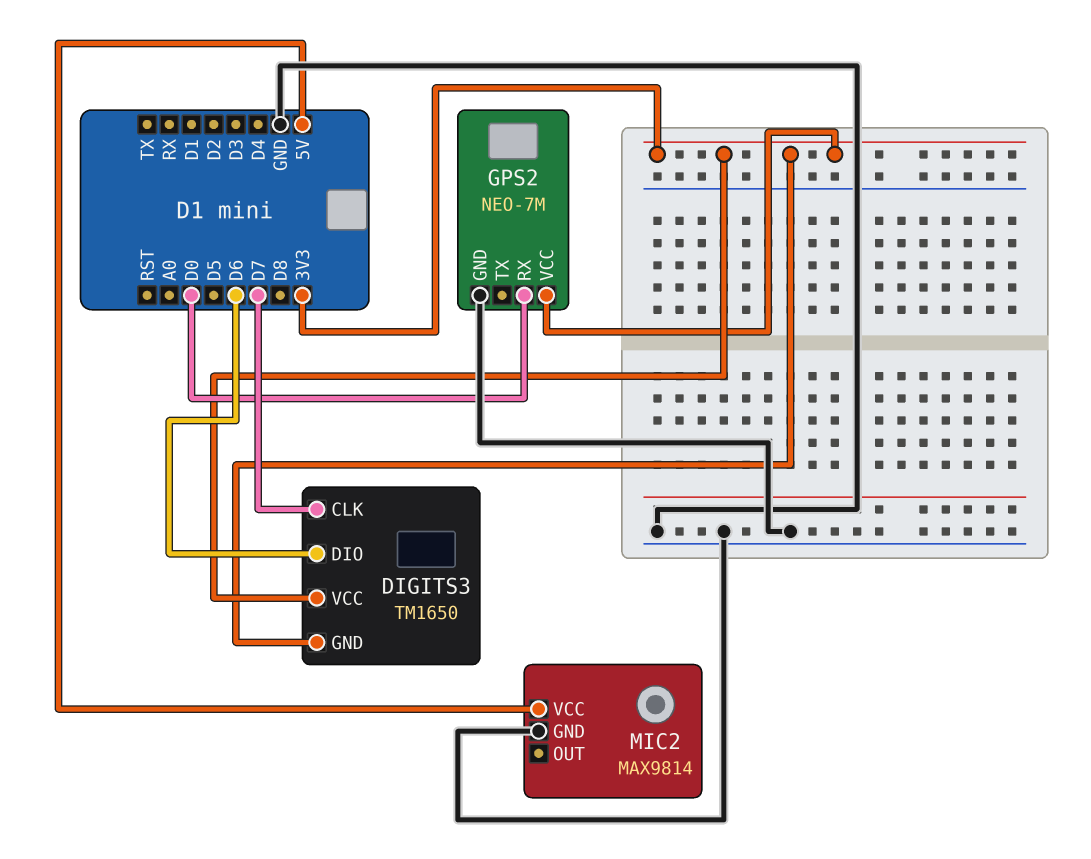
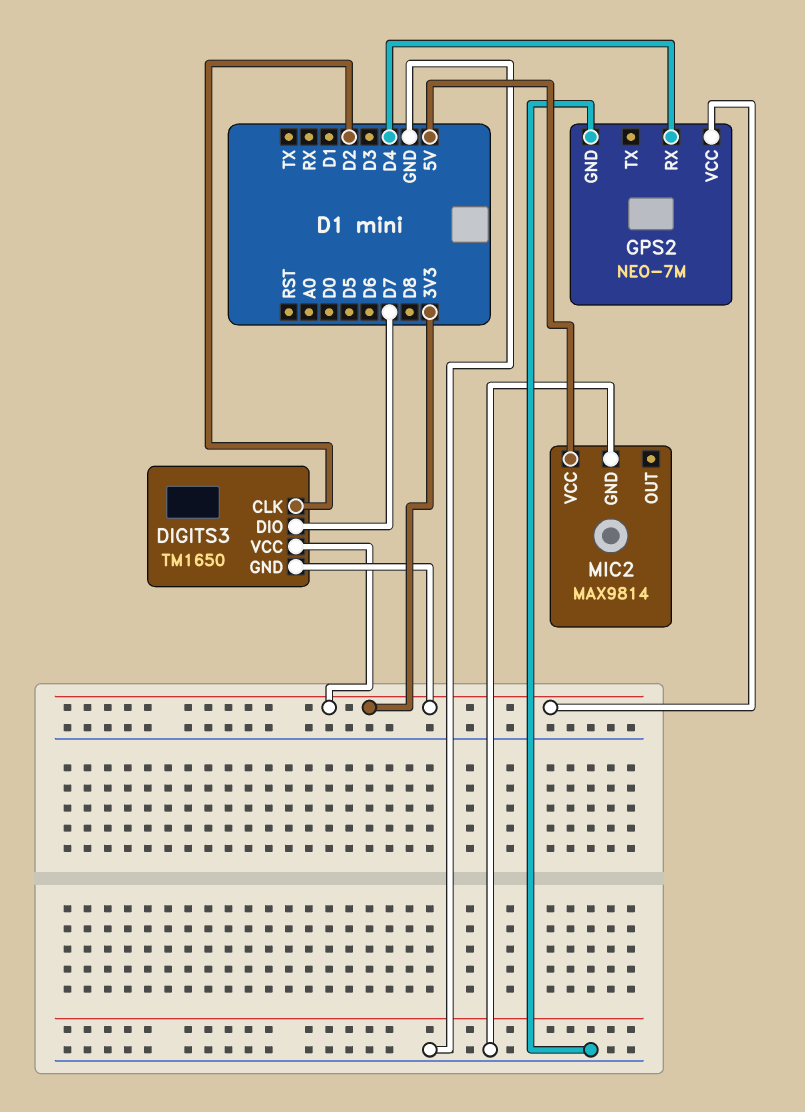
DIGITS3 pin CLK: D7 -> D2
DIGITS3 pin DIO: D6 -> D7
GPS2 pin RX: D0 -> D4

